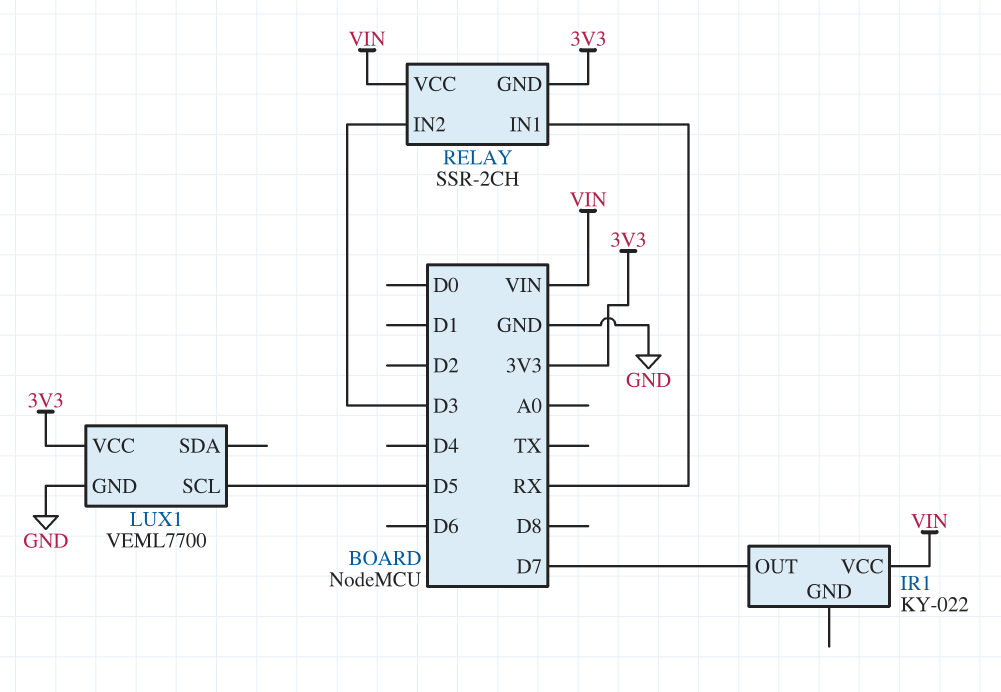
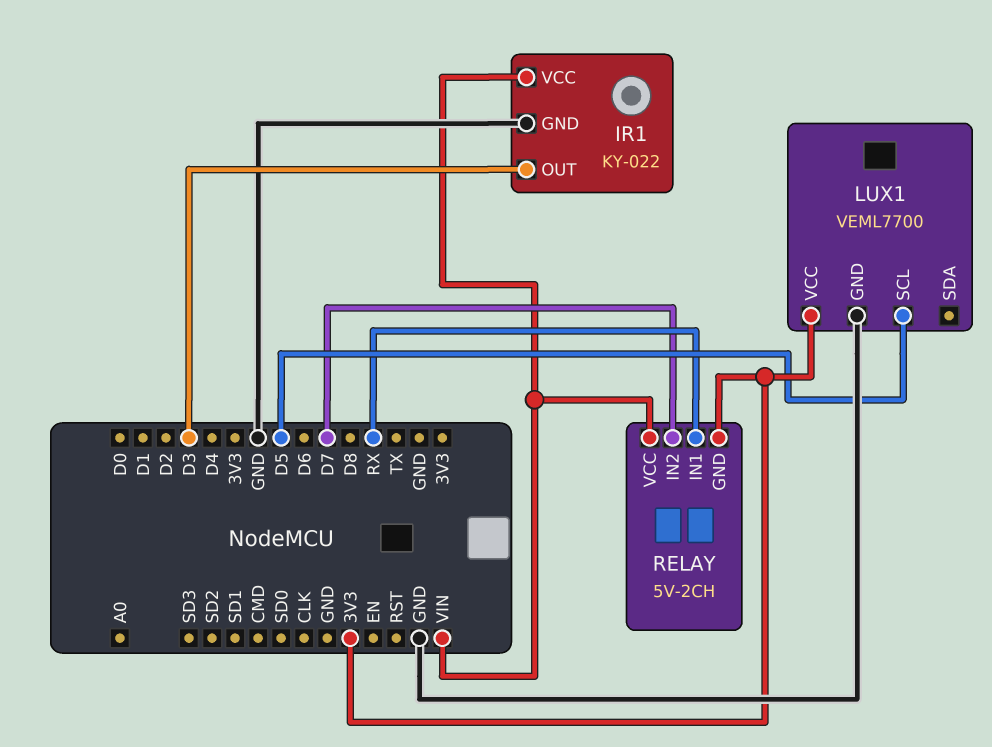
IR1 pin GND: none -> GND
IR1 pin OUT: D7 -> D3
RELAY: SSR-2CH -> 5V-2CH
RELAY pin IN2: D3 -> D7

